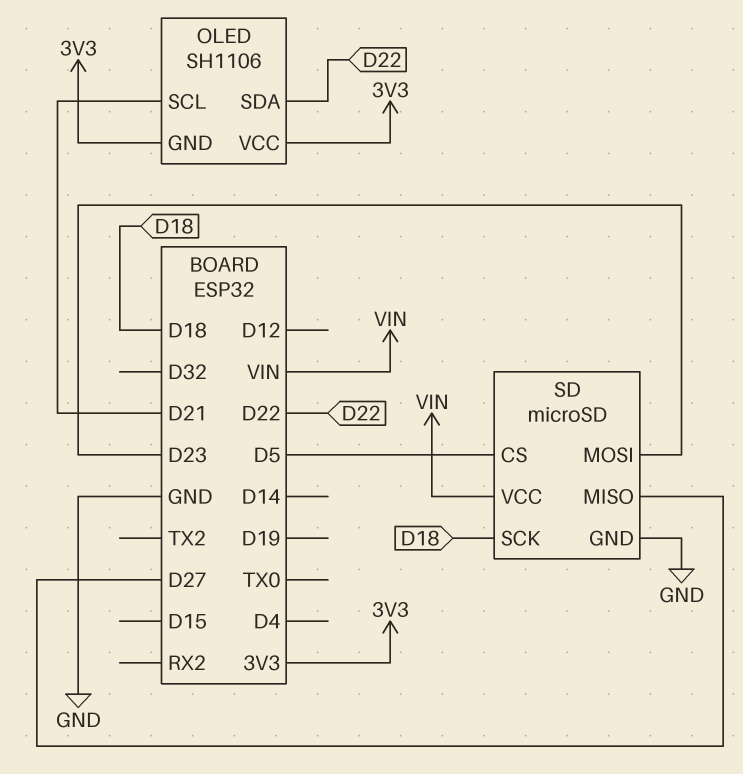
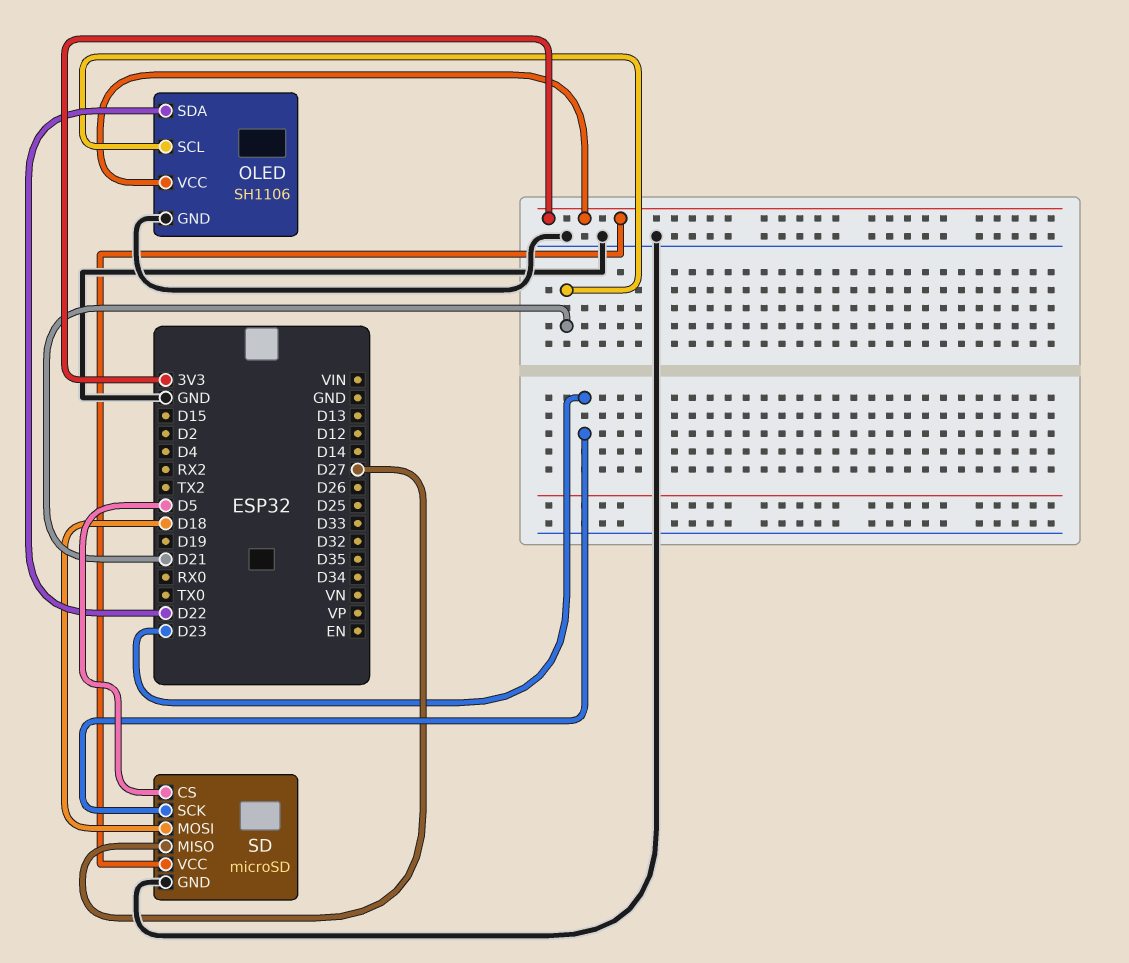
OLED pin GND: 3V3 -> GND
SD pin MOSI: D23 -> D18
SD pin SCK: D18 -> D23
SD pin VCC: VIN -> 3V3

